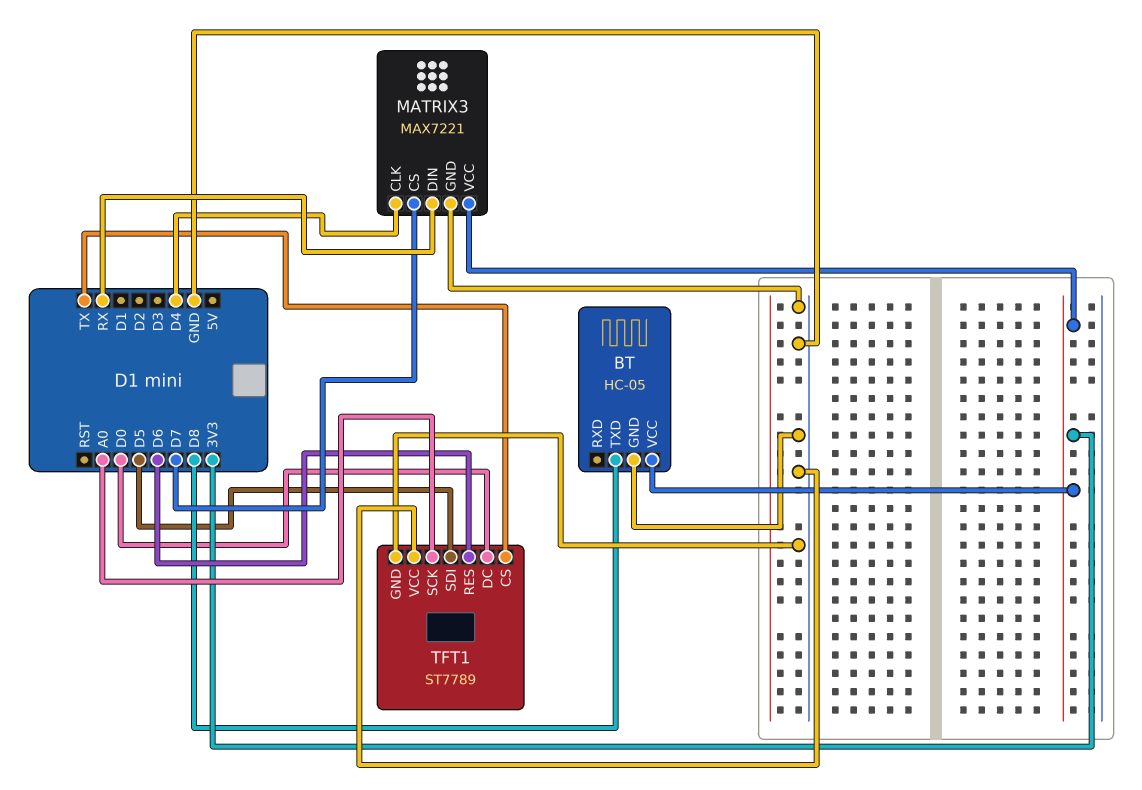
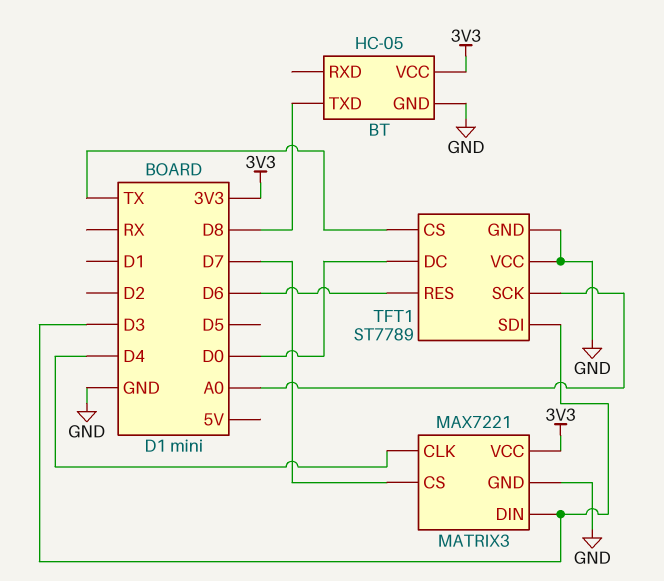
MATRIX3 pin DIN: RX -> D3
TFT1 pin SDI: D5 -> D3

